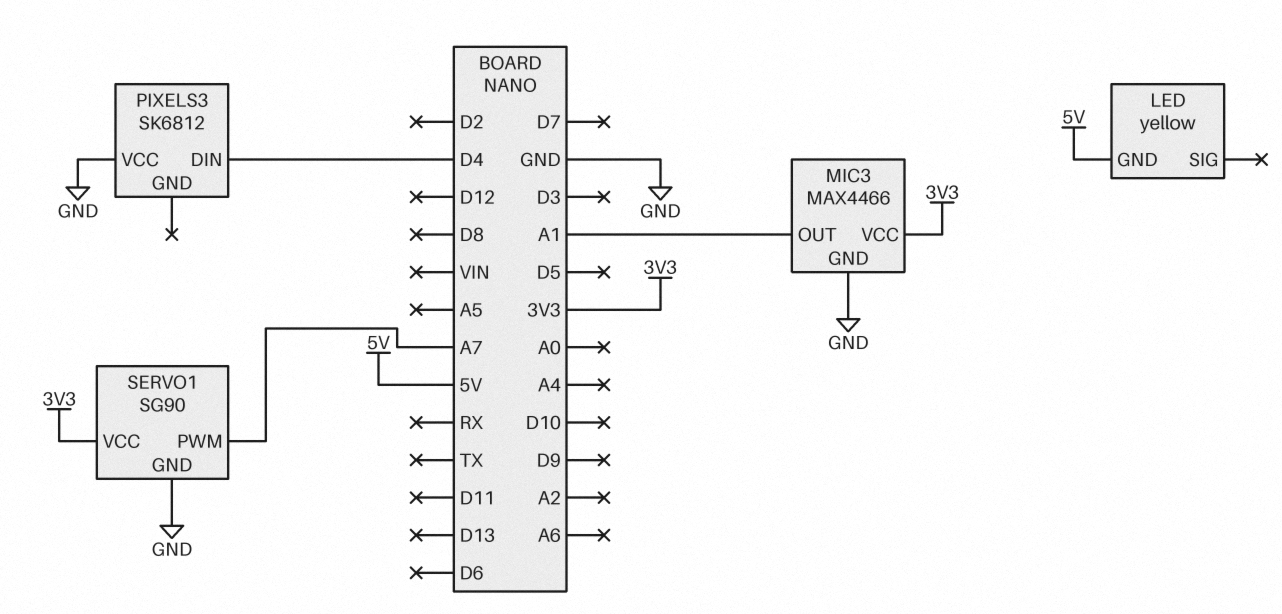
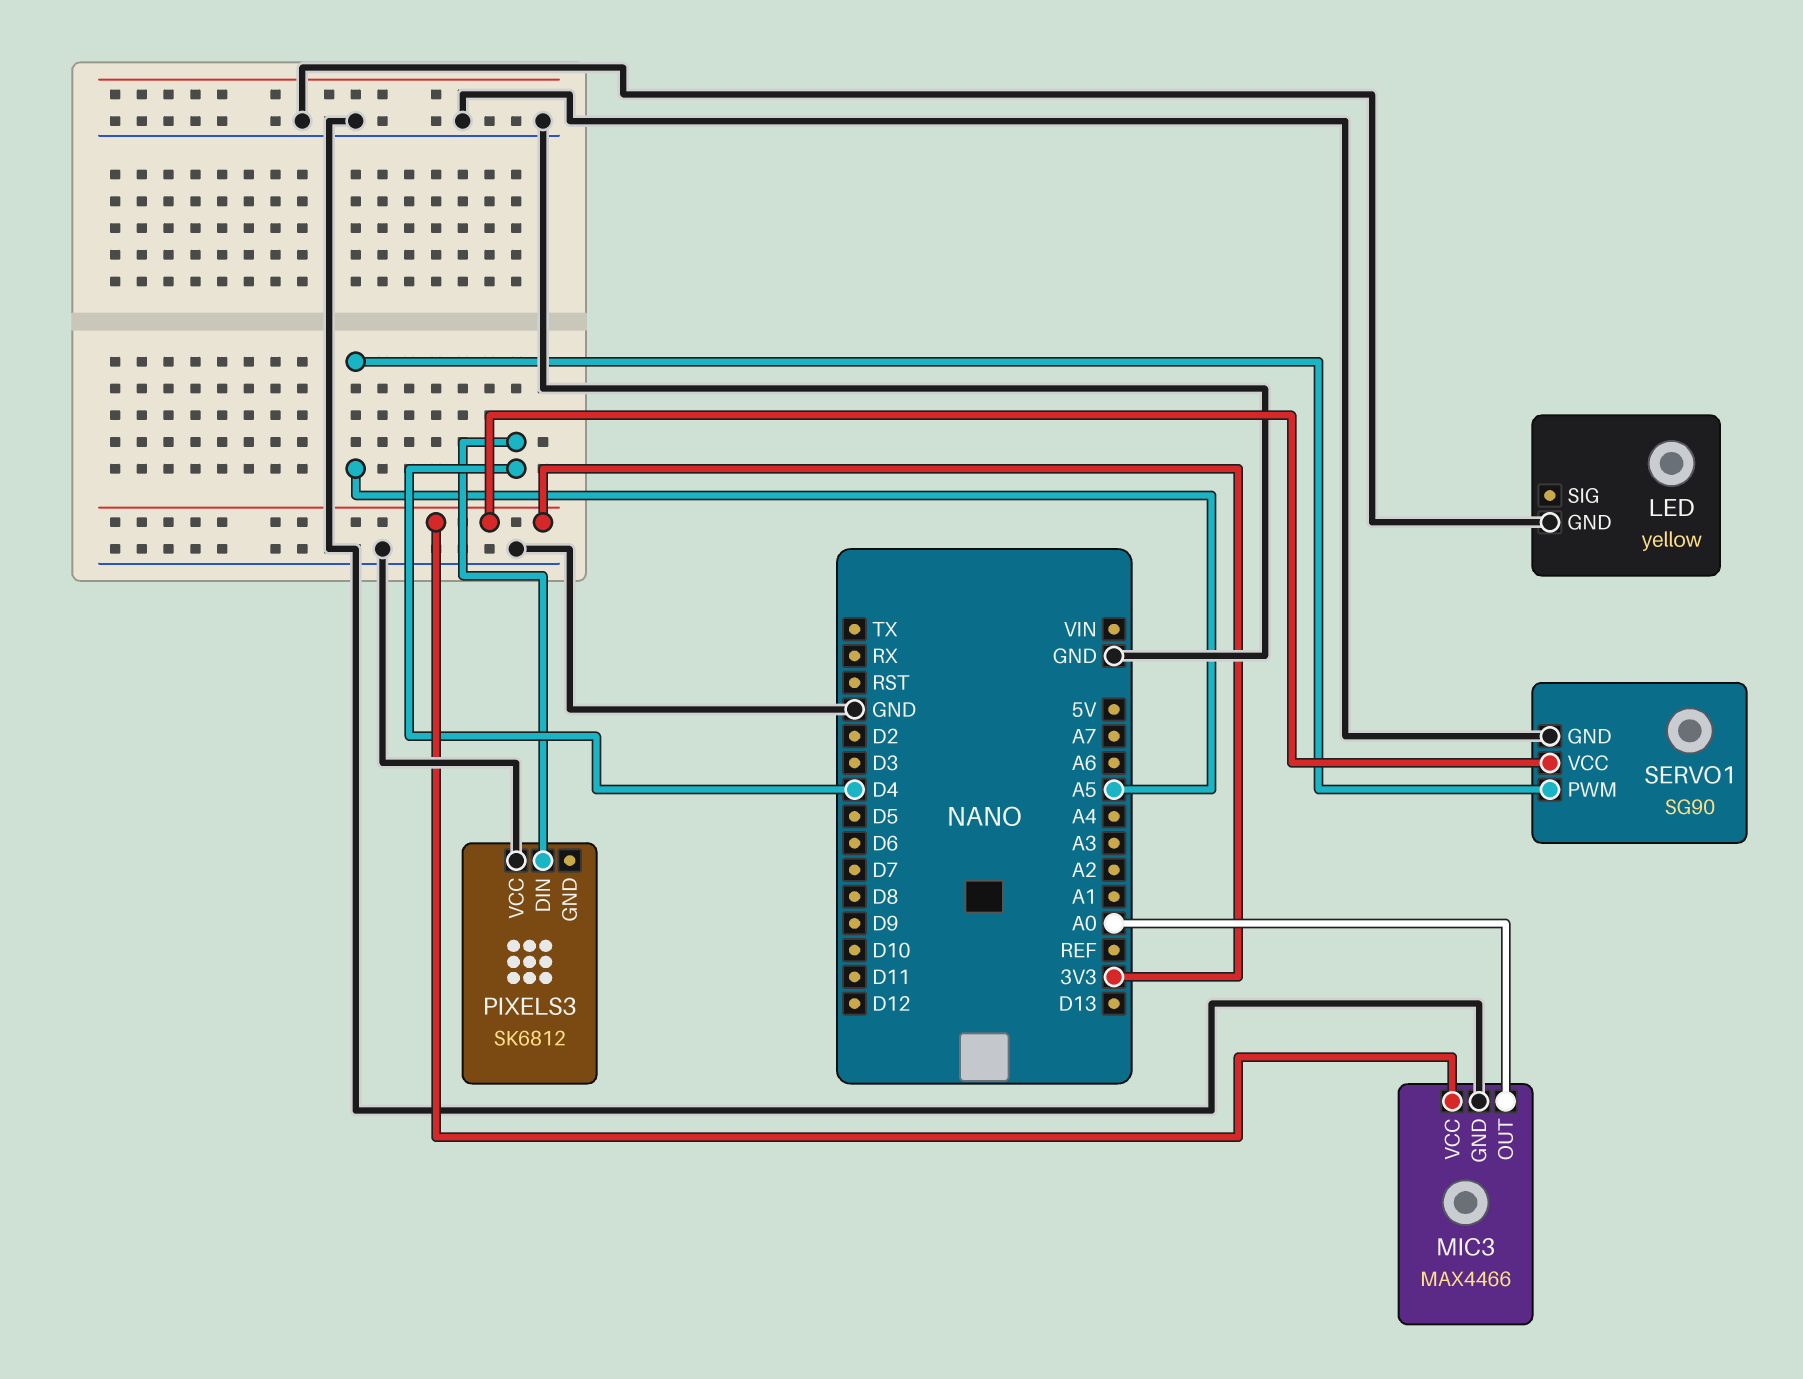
LED pin GND: 5V -> GND
MIC3 pin OUT: A1 -> A0
SERVO1 pin PWM: A7 -> A5

